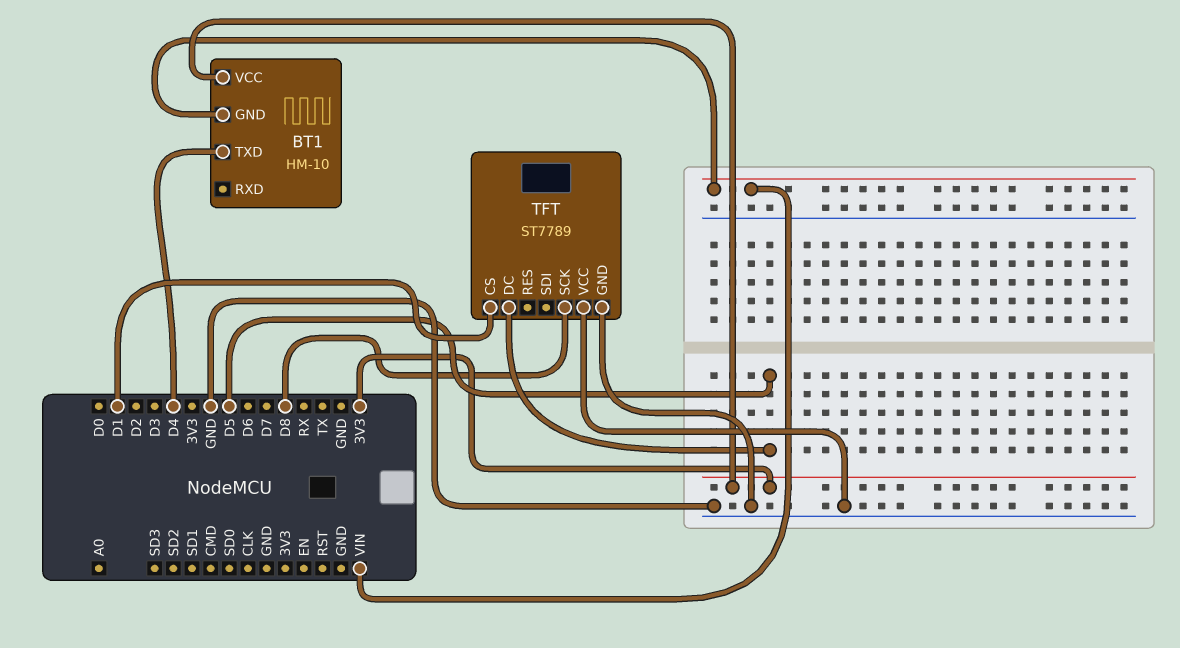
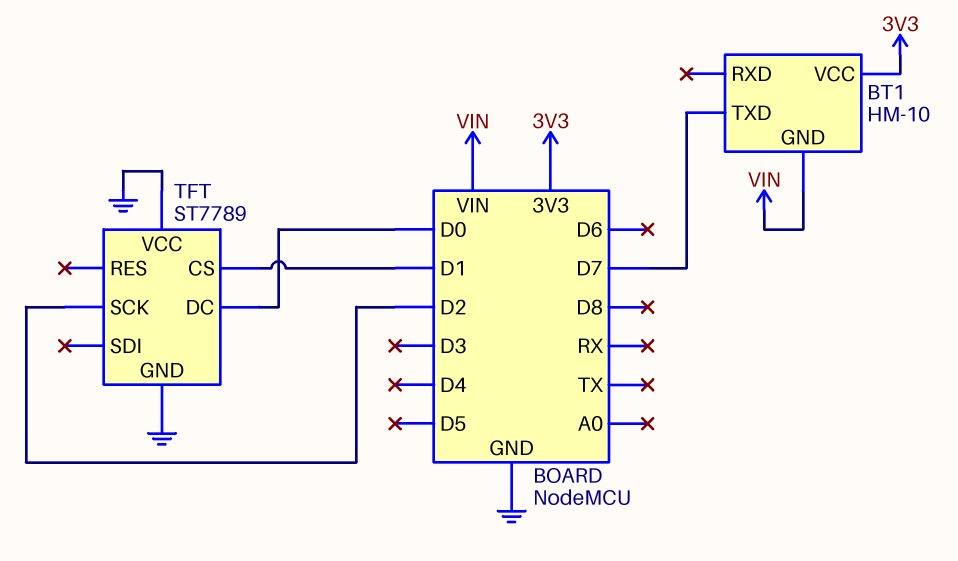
BT1 pin TXD: D4 -> D7
TFT pin DC: D5 -> D0
TFT pin SCK: D8 -> D2

